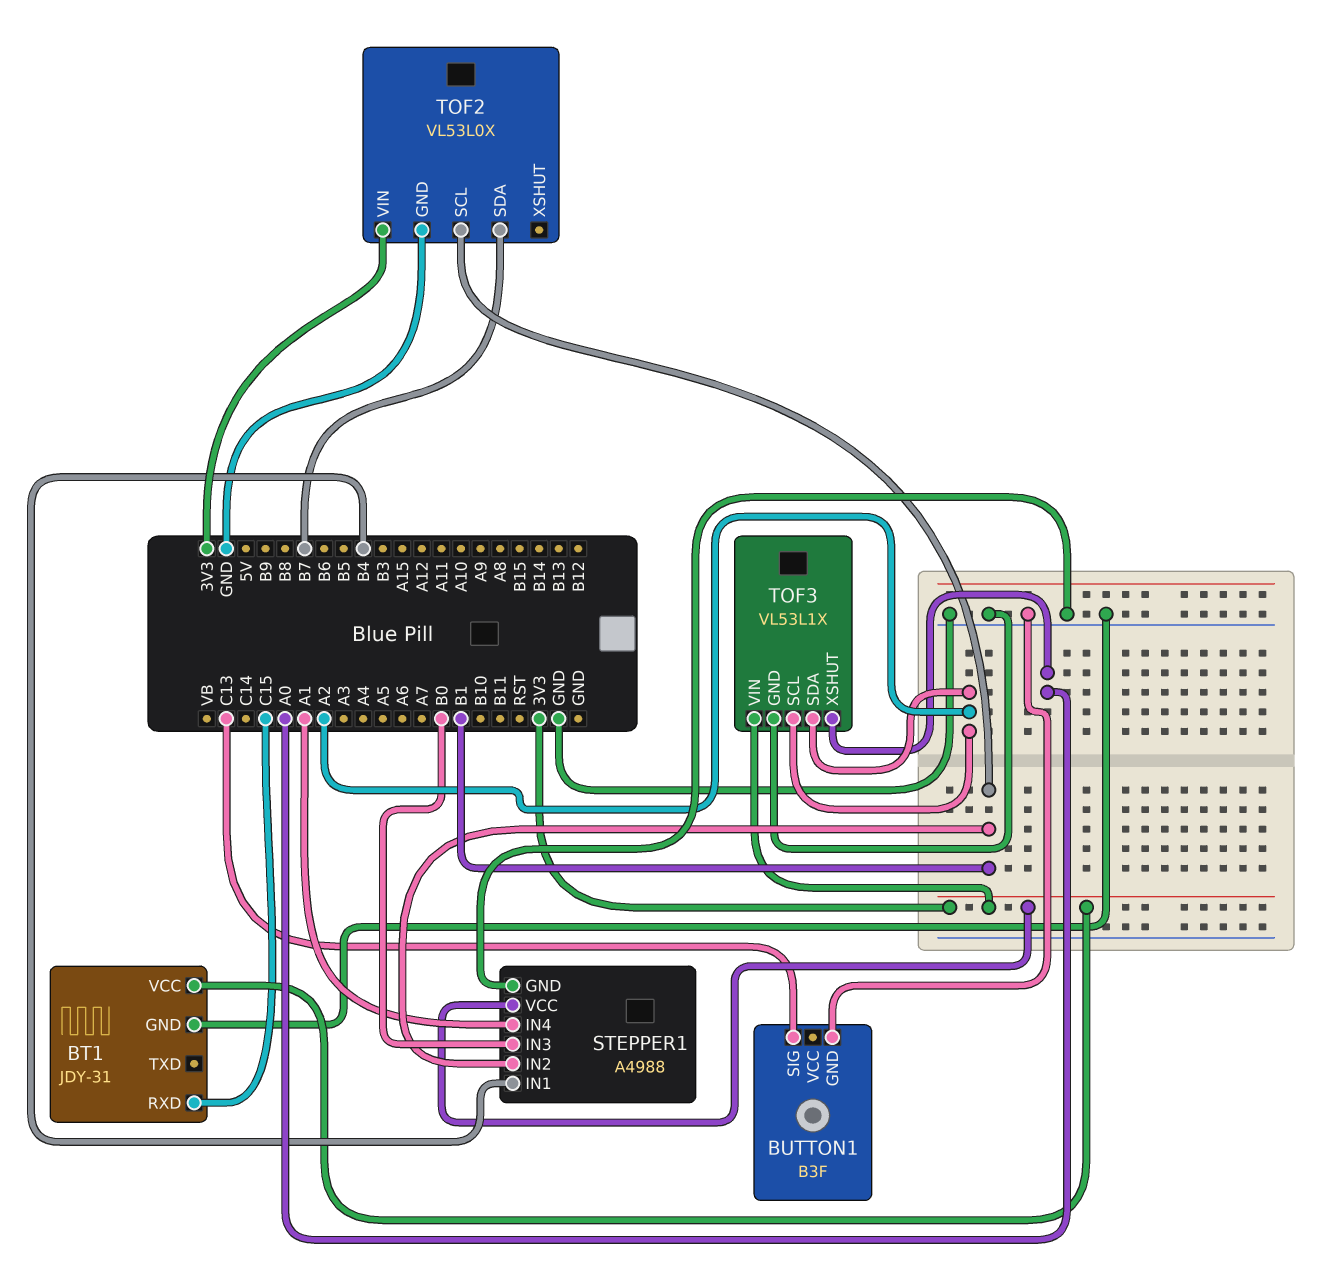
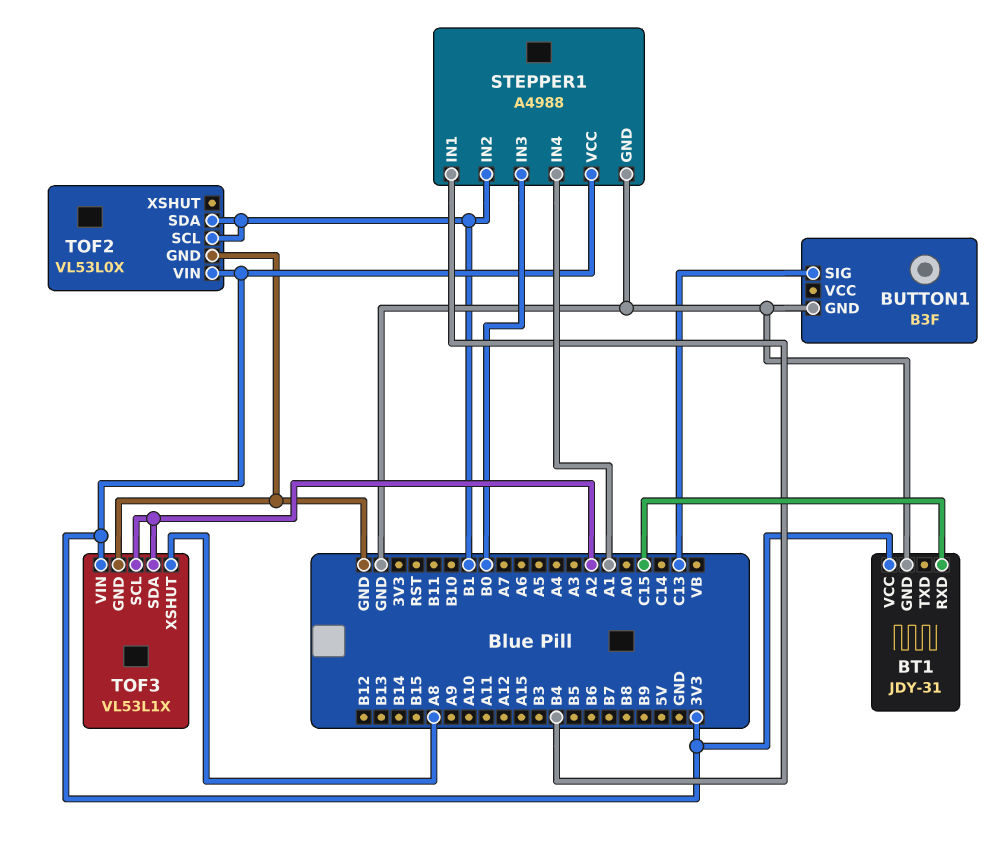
TOF2 pin SDA: B7 -> B1
TOF3 pin XSHUT: A0 -> A8

